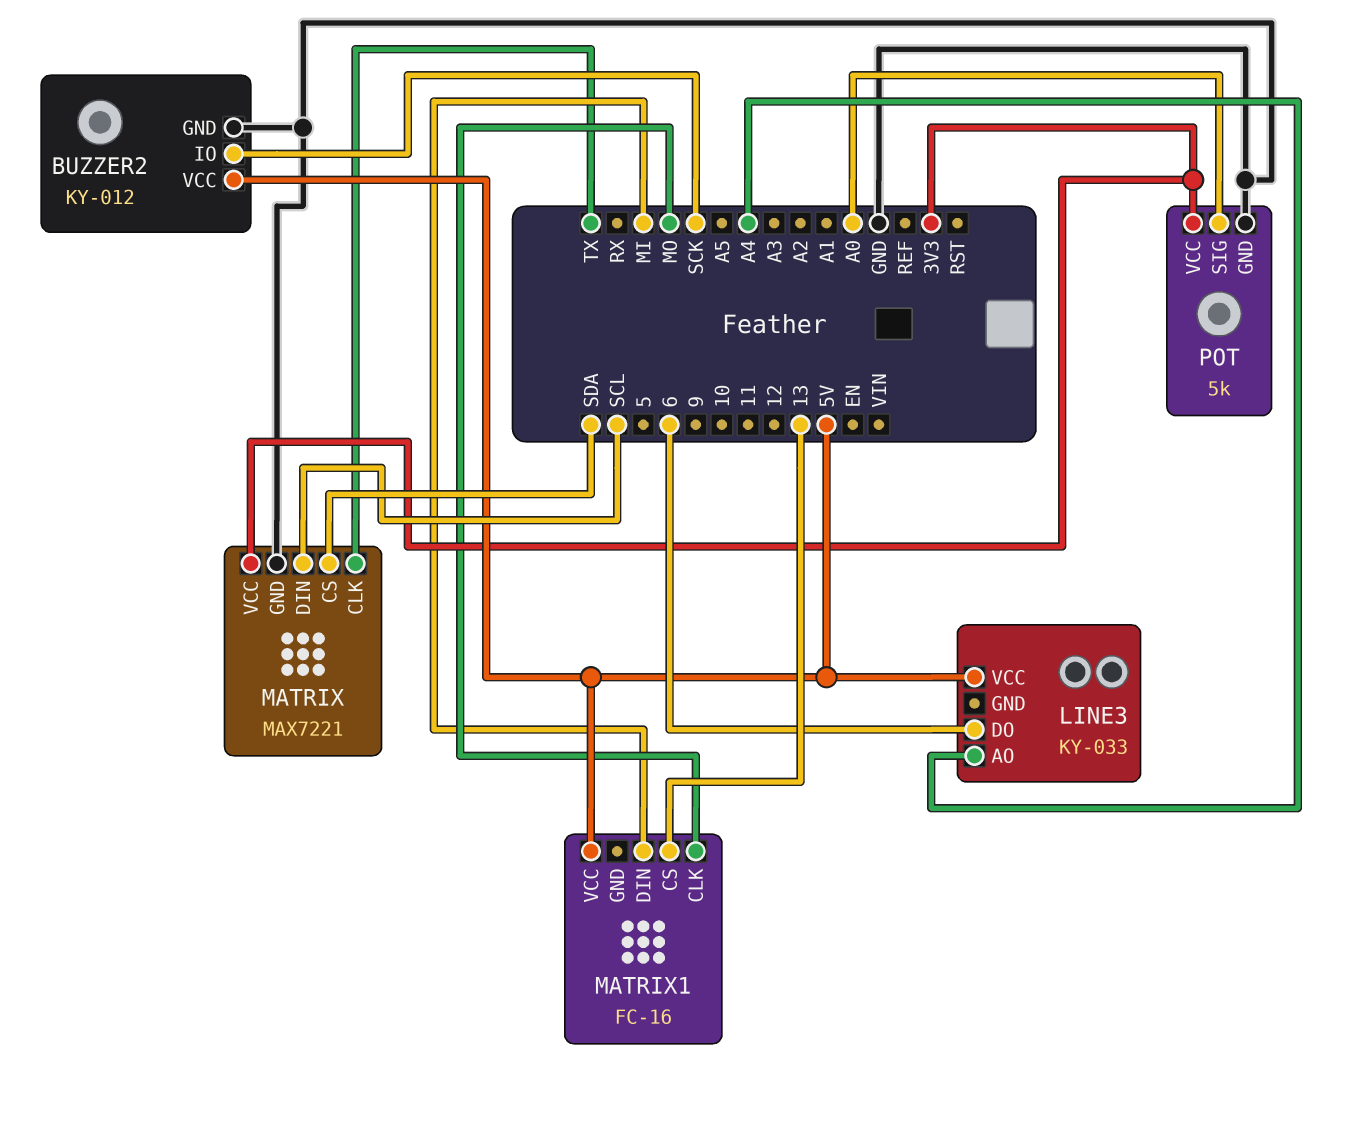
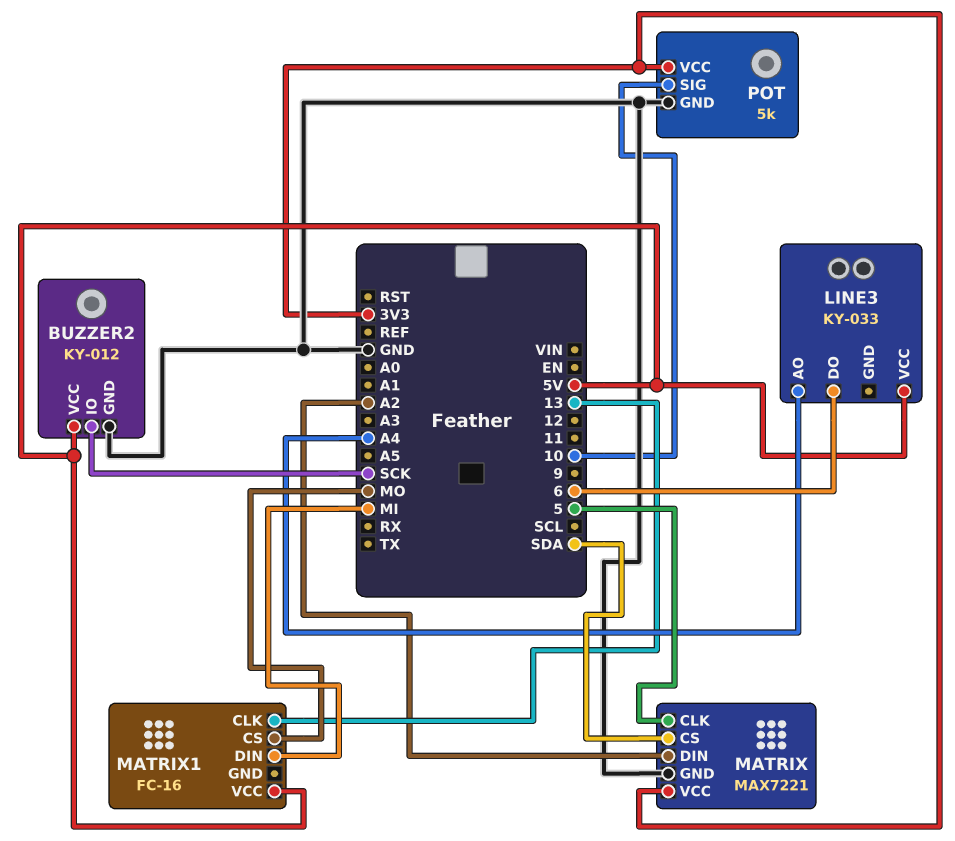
MATRIX pin CLK: TX -> 5
MATRIX pin DIN: SCL -> A2
MATRIX1 pin CLK: MO -> 13
MATRIX1 pin CS: 13 -> MO
POT pin SIG: A0 -> 10

